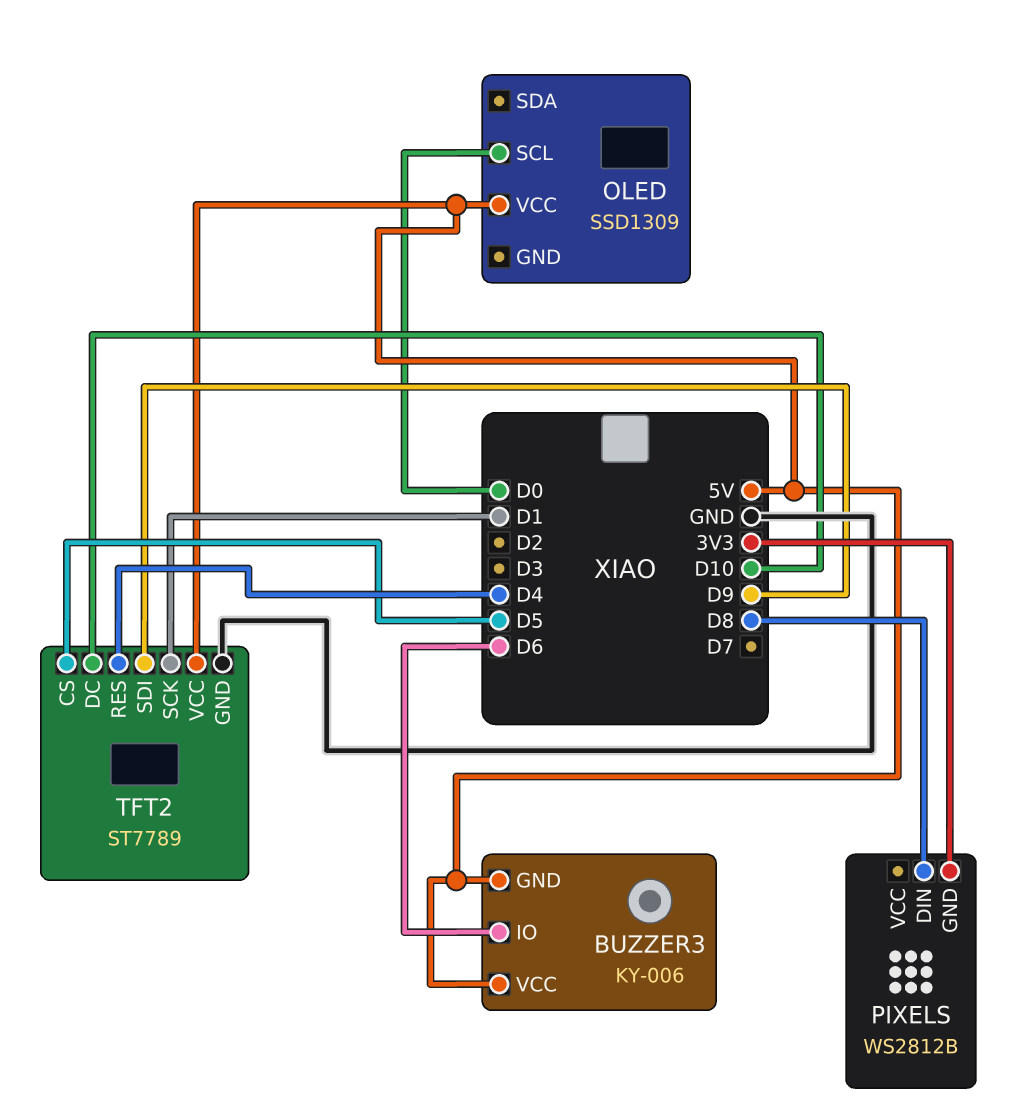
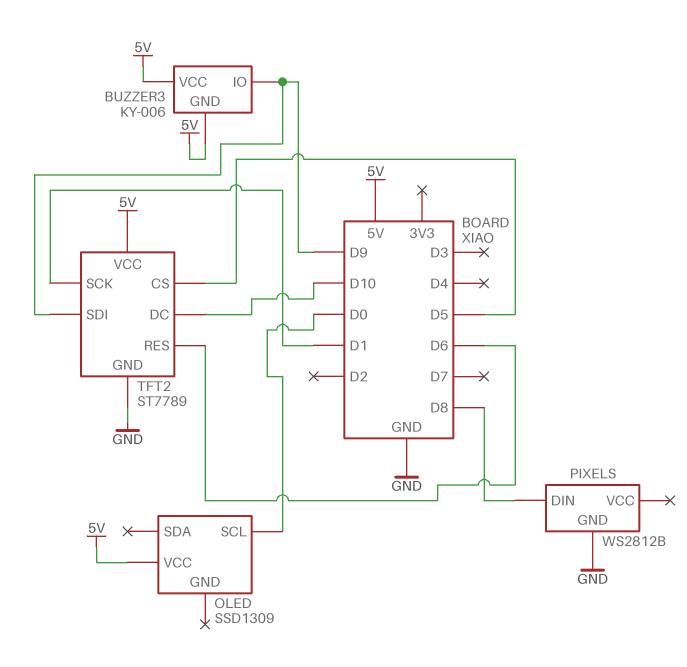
BUZZER3 pin IO: D6 -> D9
PIXELS pin GND: 3V3 -> GND
TFT2 pin RES: D4 -> D6

